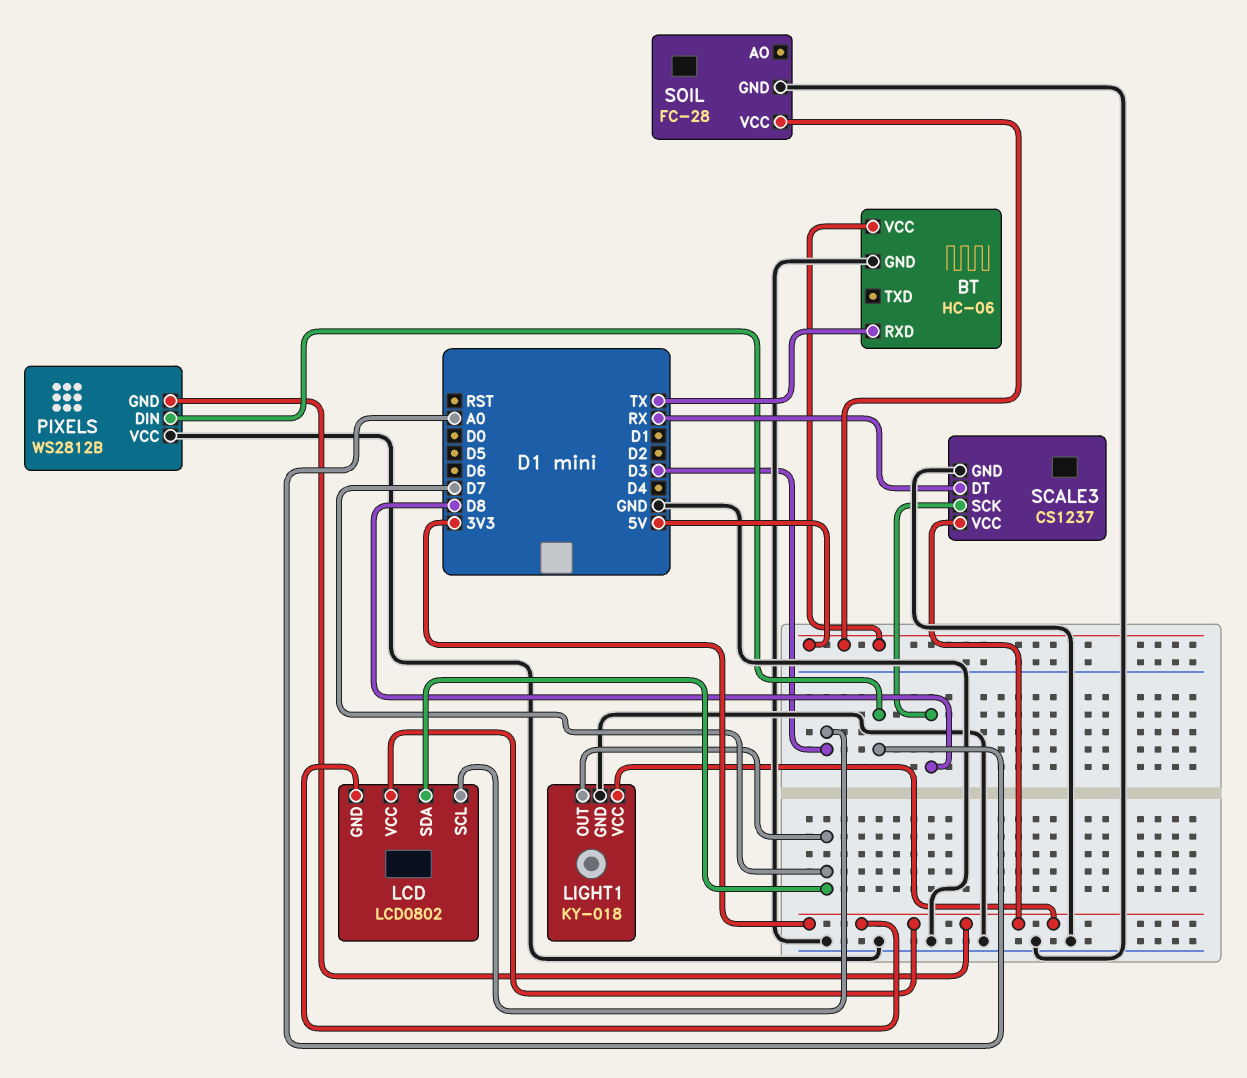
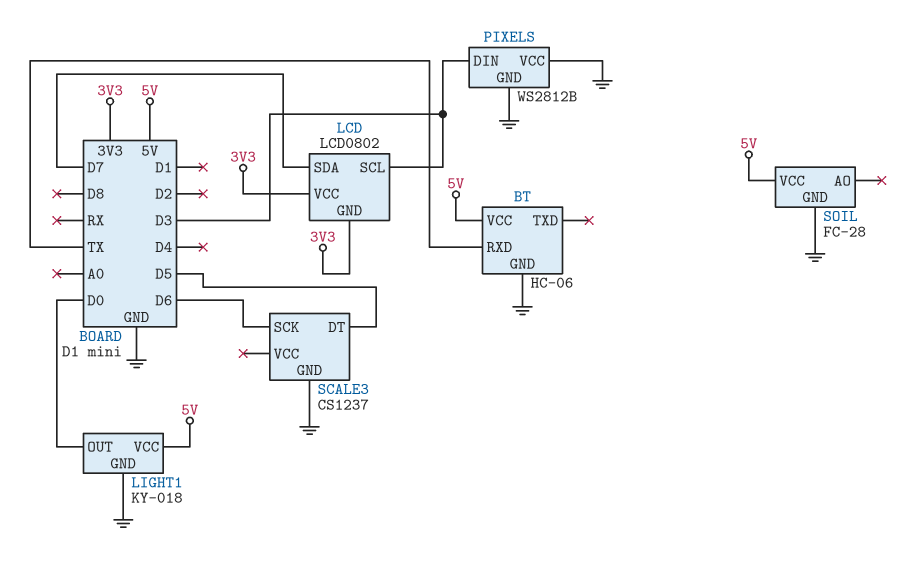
LIGHT1 pin OUT: D7 -> D0
LIGHT1 pin VCC: 3V3 -> 5V
PIXELS pin DIN: A0 -> D3
PIXELS pin GND: 3V3 -> GND
SCALE3 pin DT: RX -> D5
SCALE3 pin SCK: D8 -> D6
SCALE3 pin VCC: 3V3 -> none

